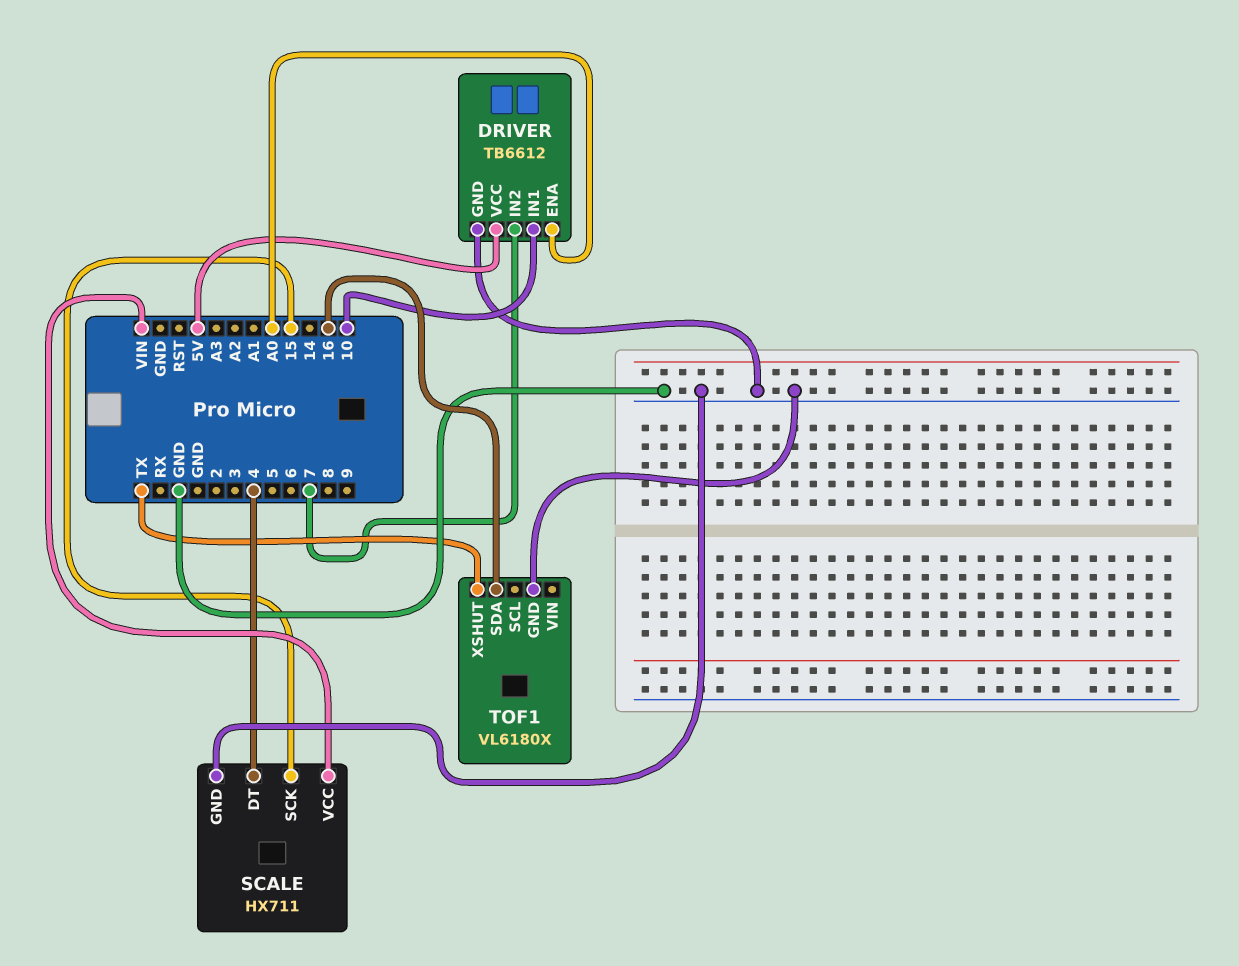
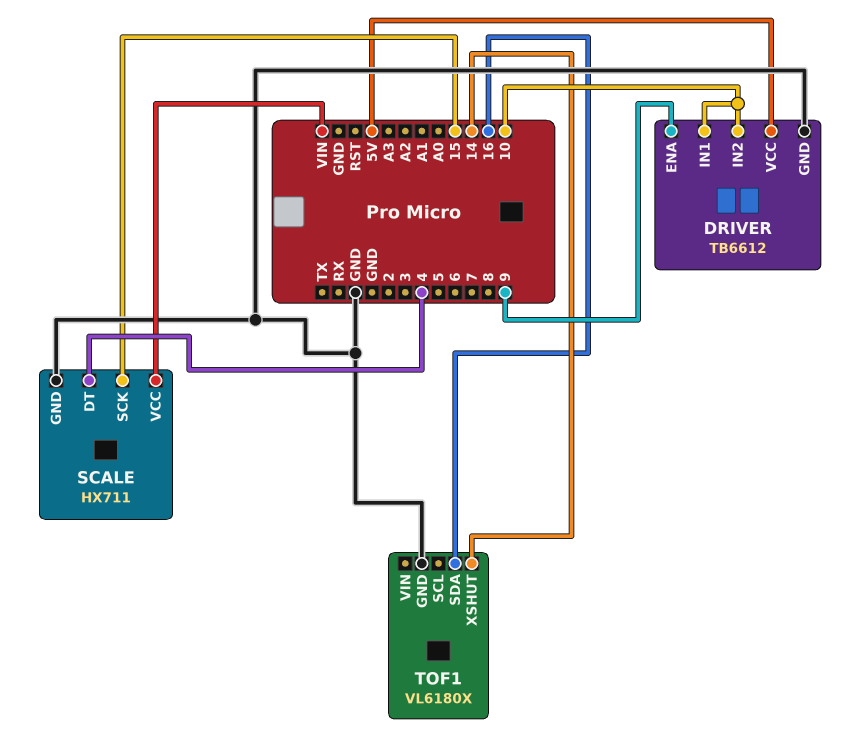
DRIVER pin ENA: A0 -> 9
DRIVER pin IN2: 7 -> 10
TOF1 pin XSHUT: TX -> 14

